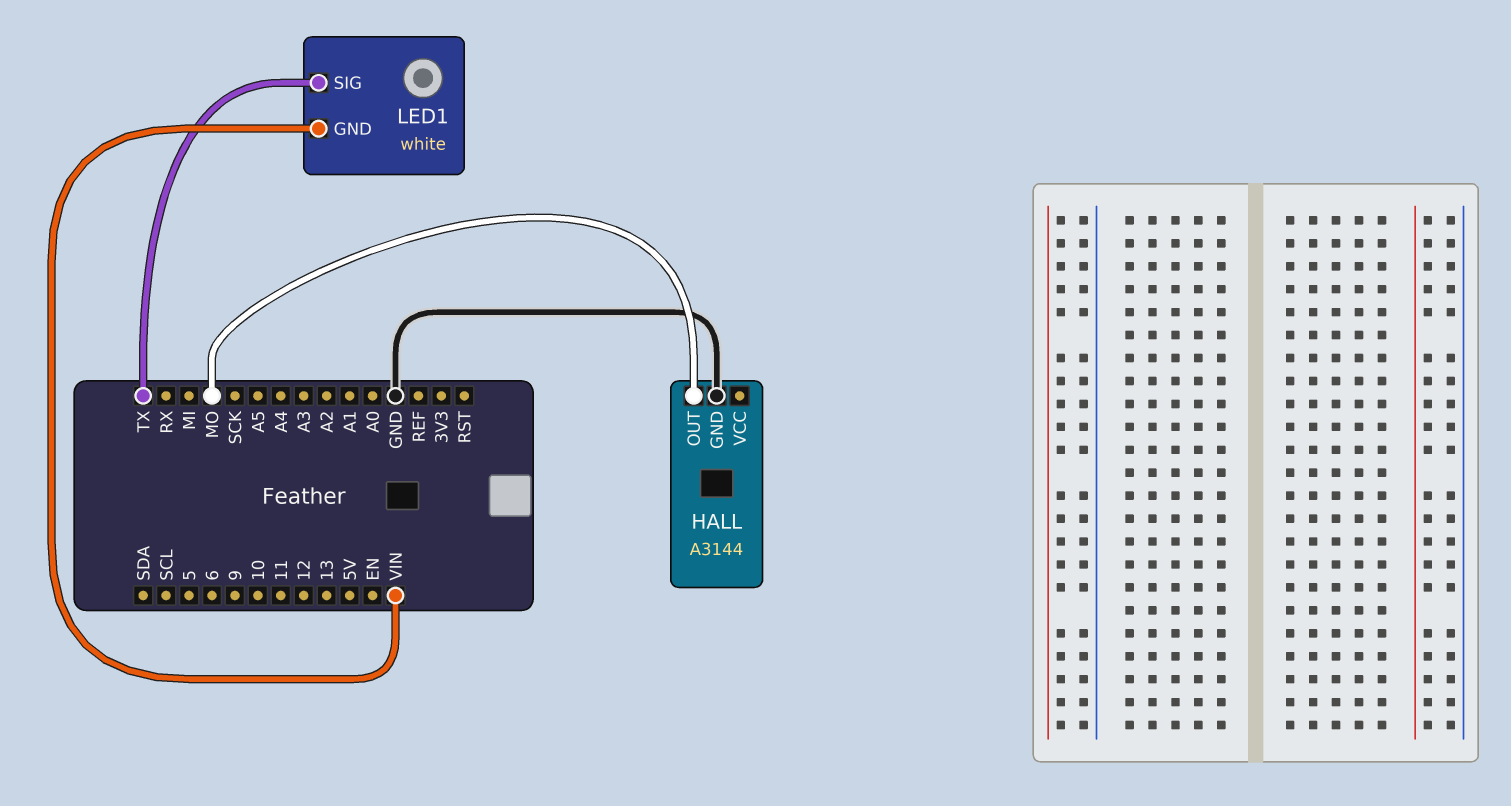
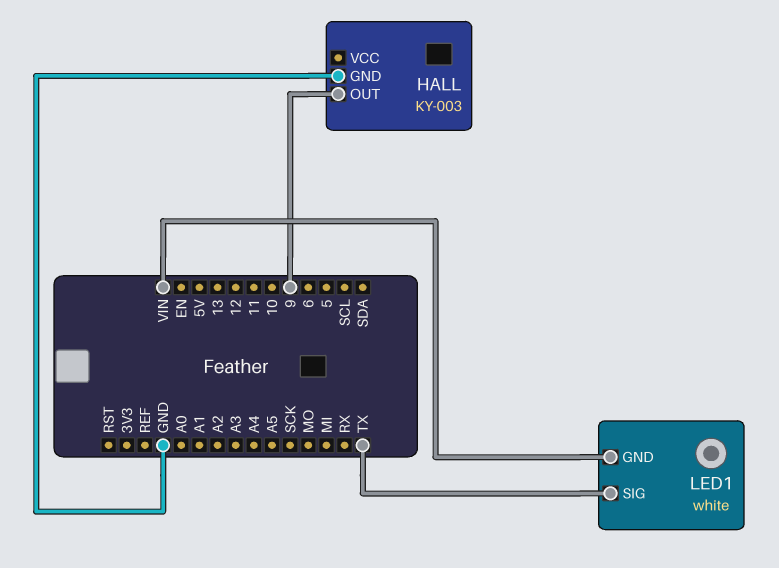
HALL: A3144 -> KY-003
HALL pin OUT: MO -> 9

